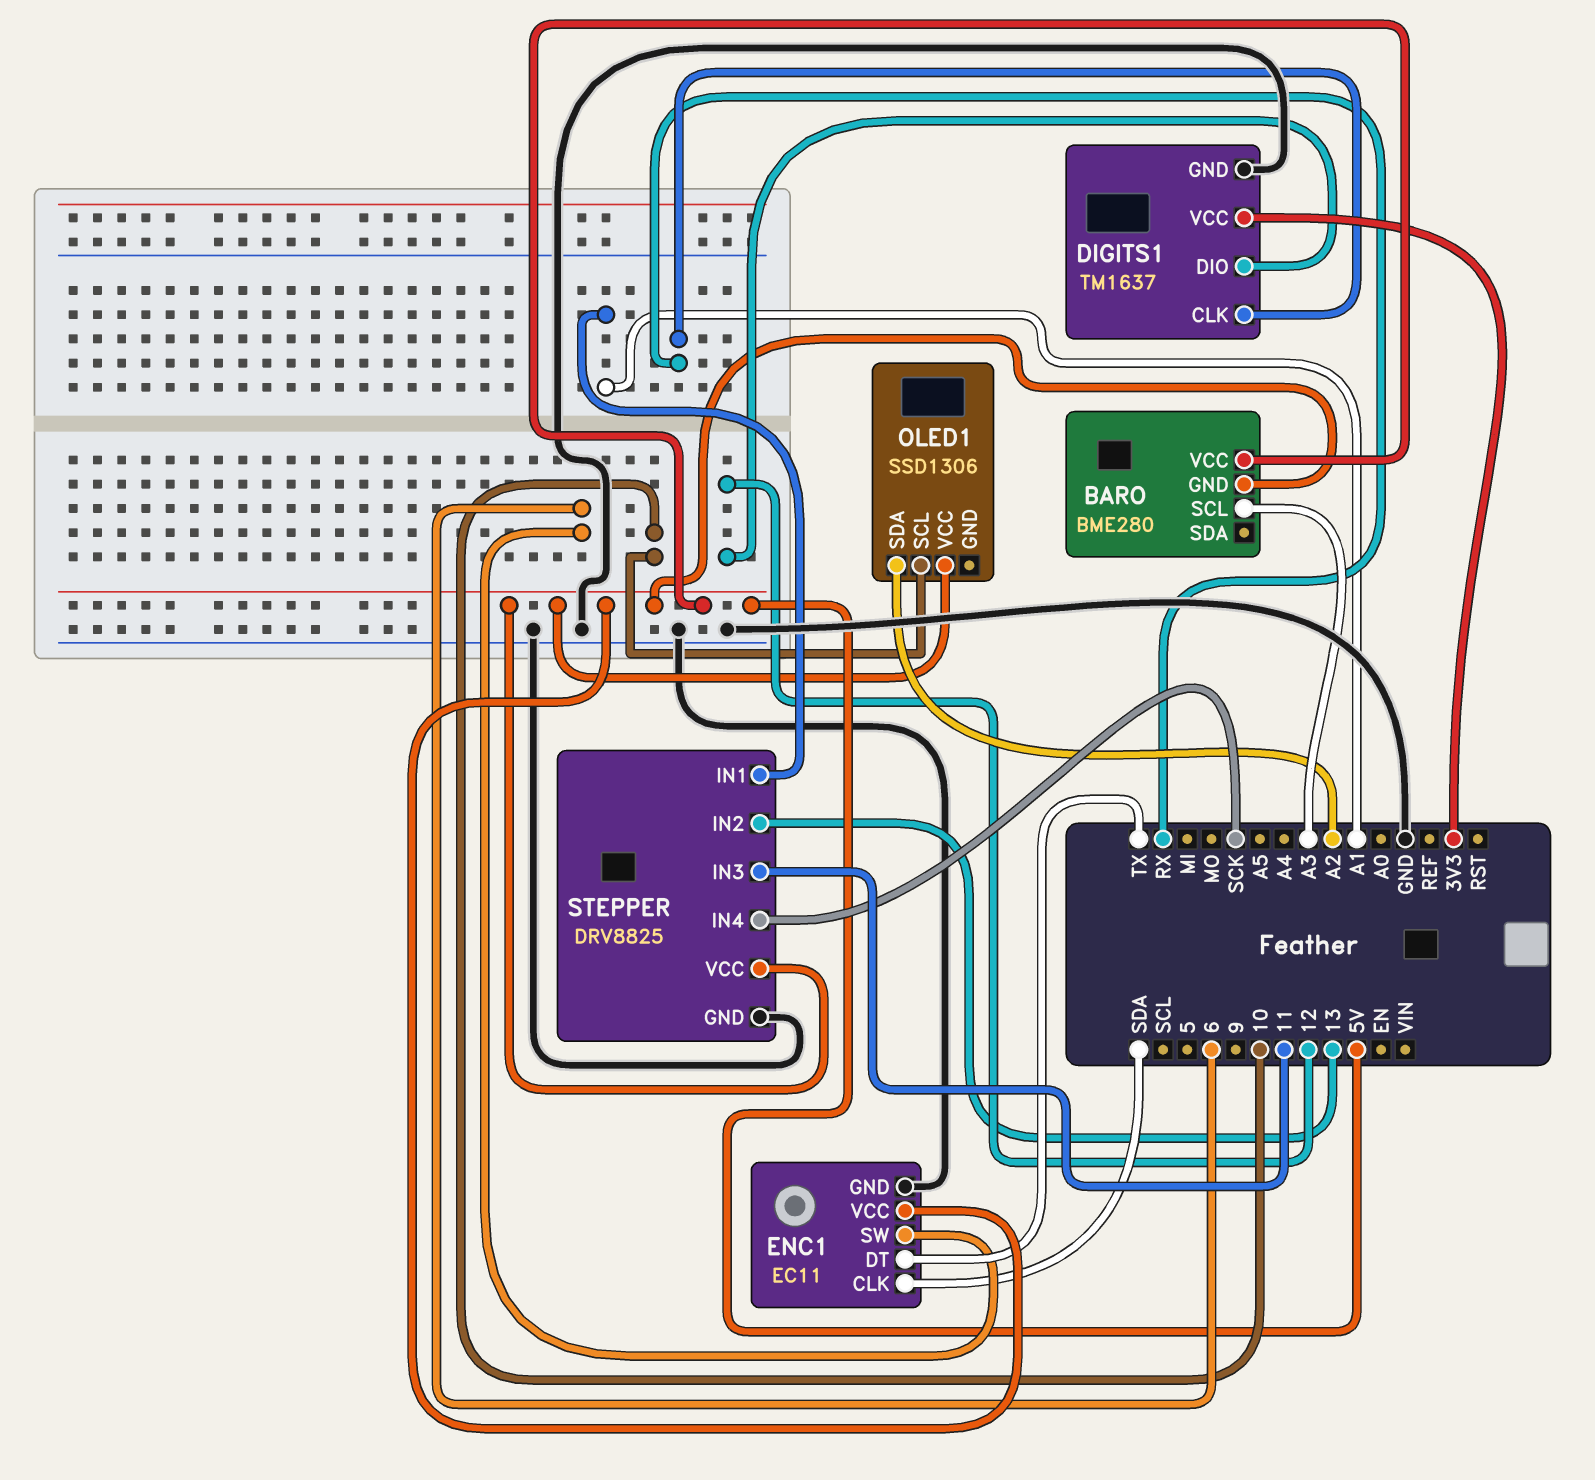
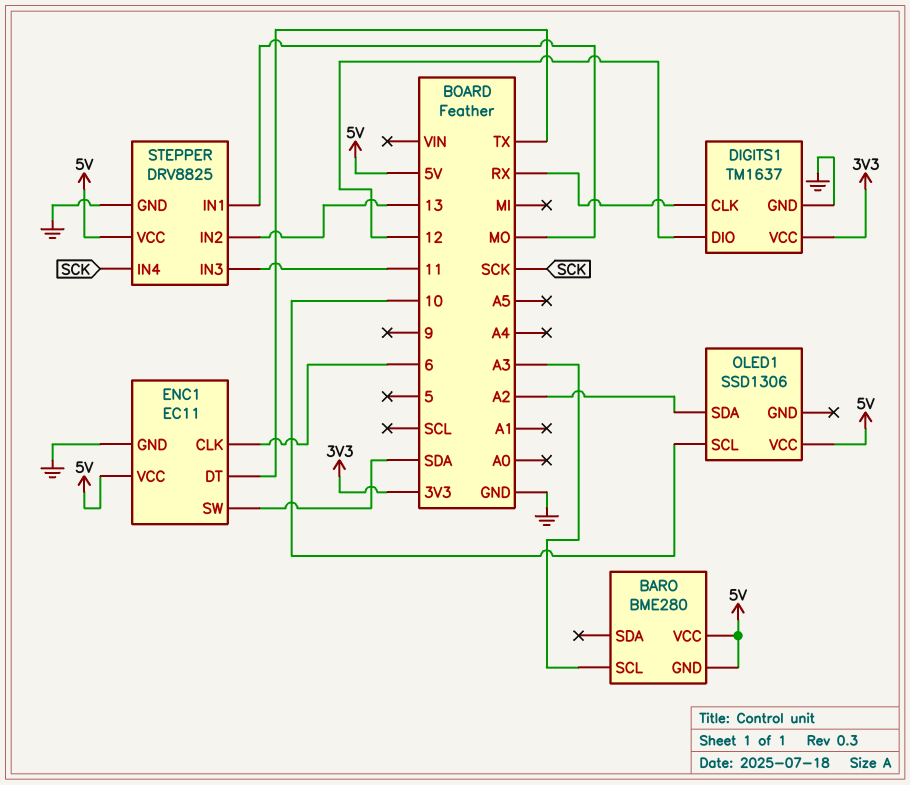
ENC1 pin CLK: SDA -> 6
ENC1 pin SW: 6 -> SDA
STEPPER pin IN1: A1 -> MO

